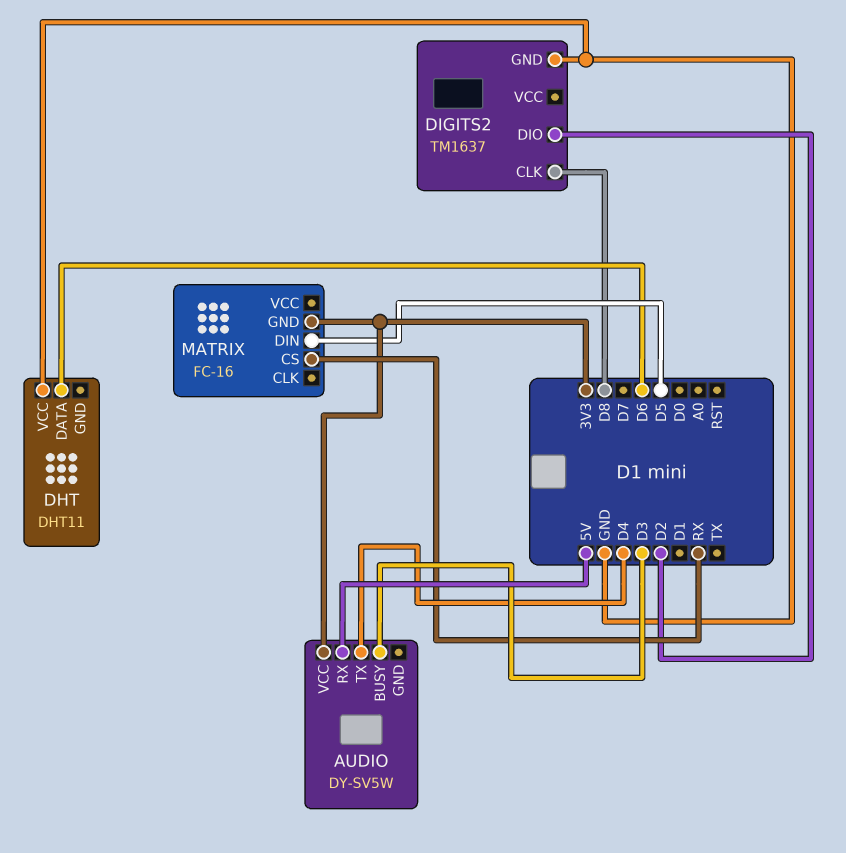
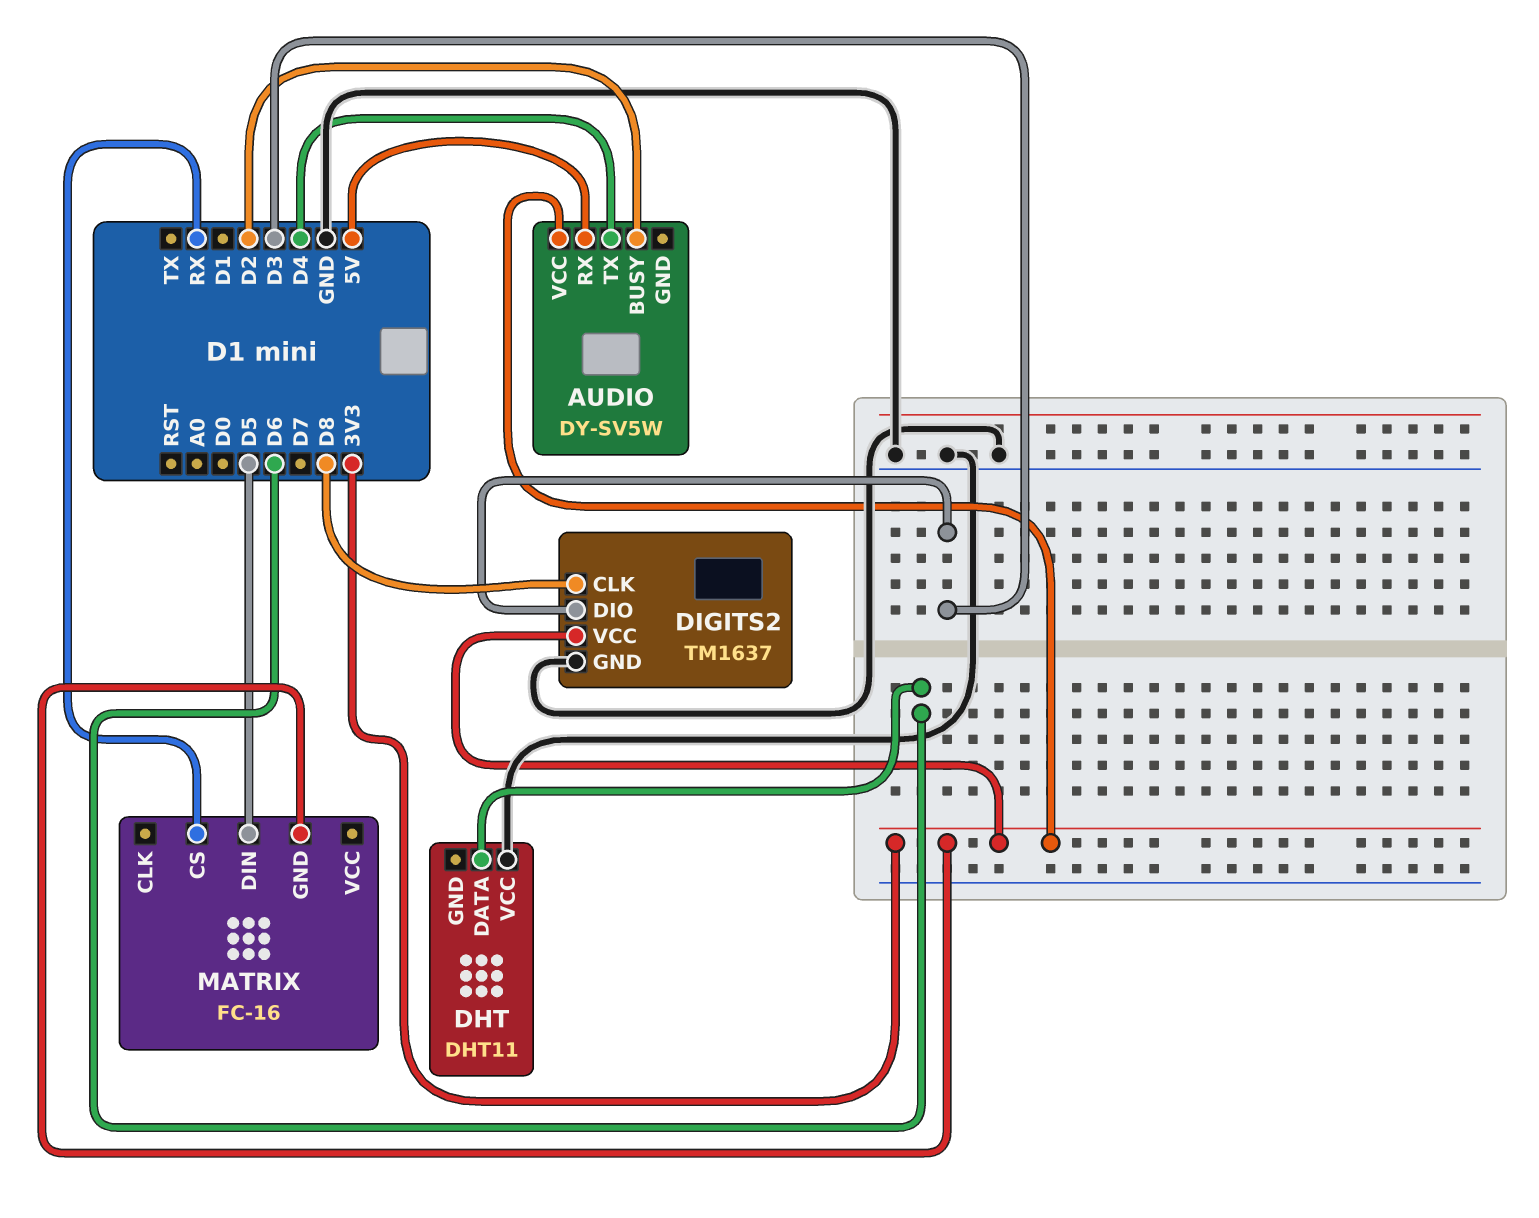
AUDIO pin BUSY: D3 -> D2
DIGITS2 pin DIO: D2 -> D3
DIGITS2 pin VCC: none -> 3V3

